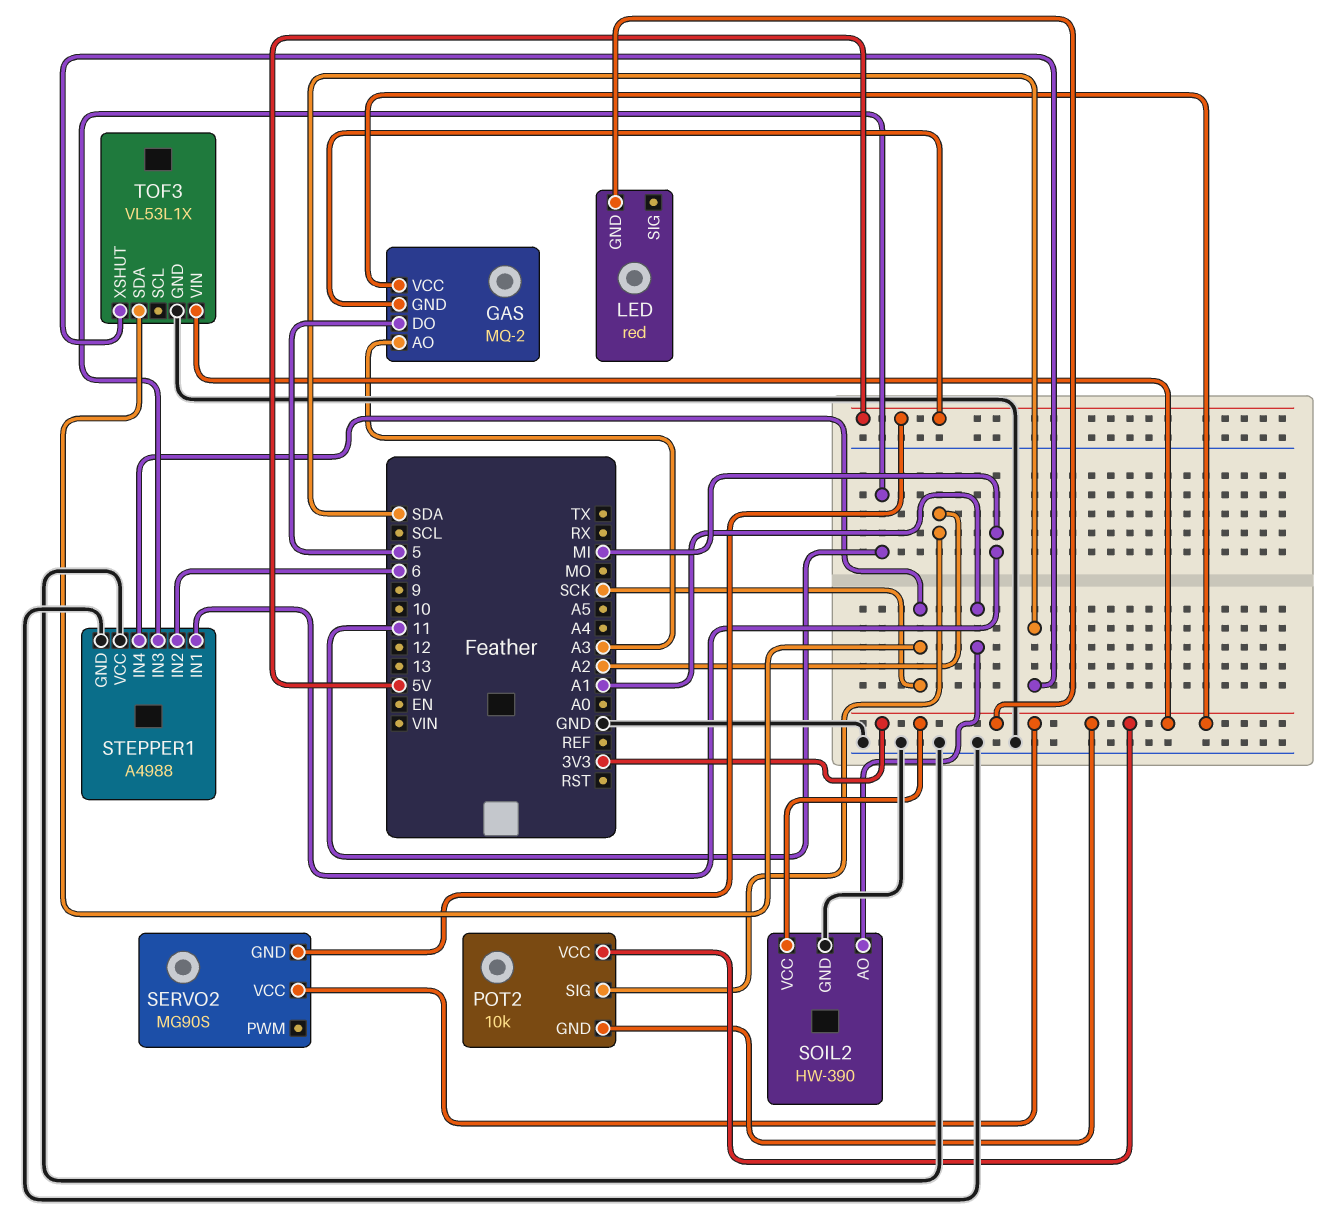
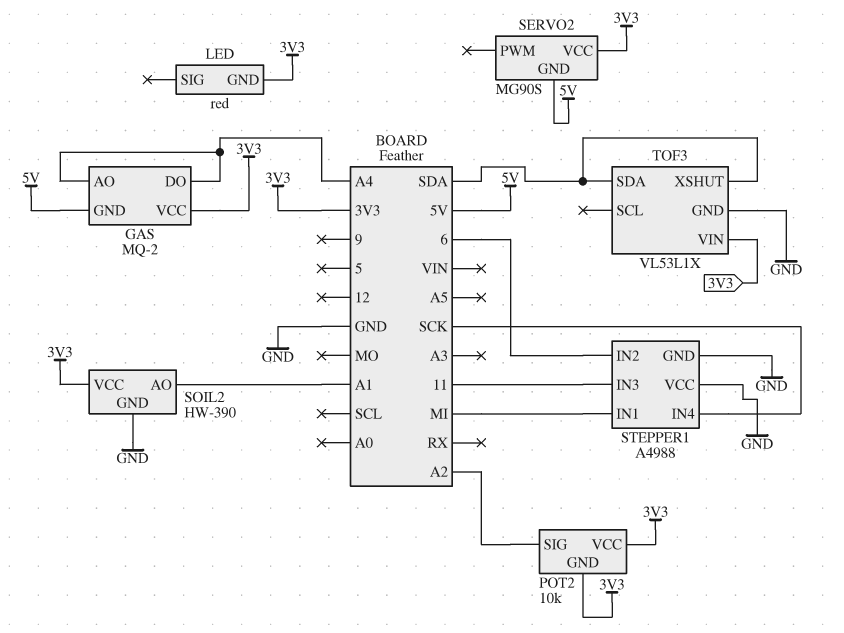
GAS pin AO: A3 -> A4
GAS pin DO: 5 -> A4
TOF3 pin SDA: SCK -> SDA

